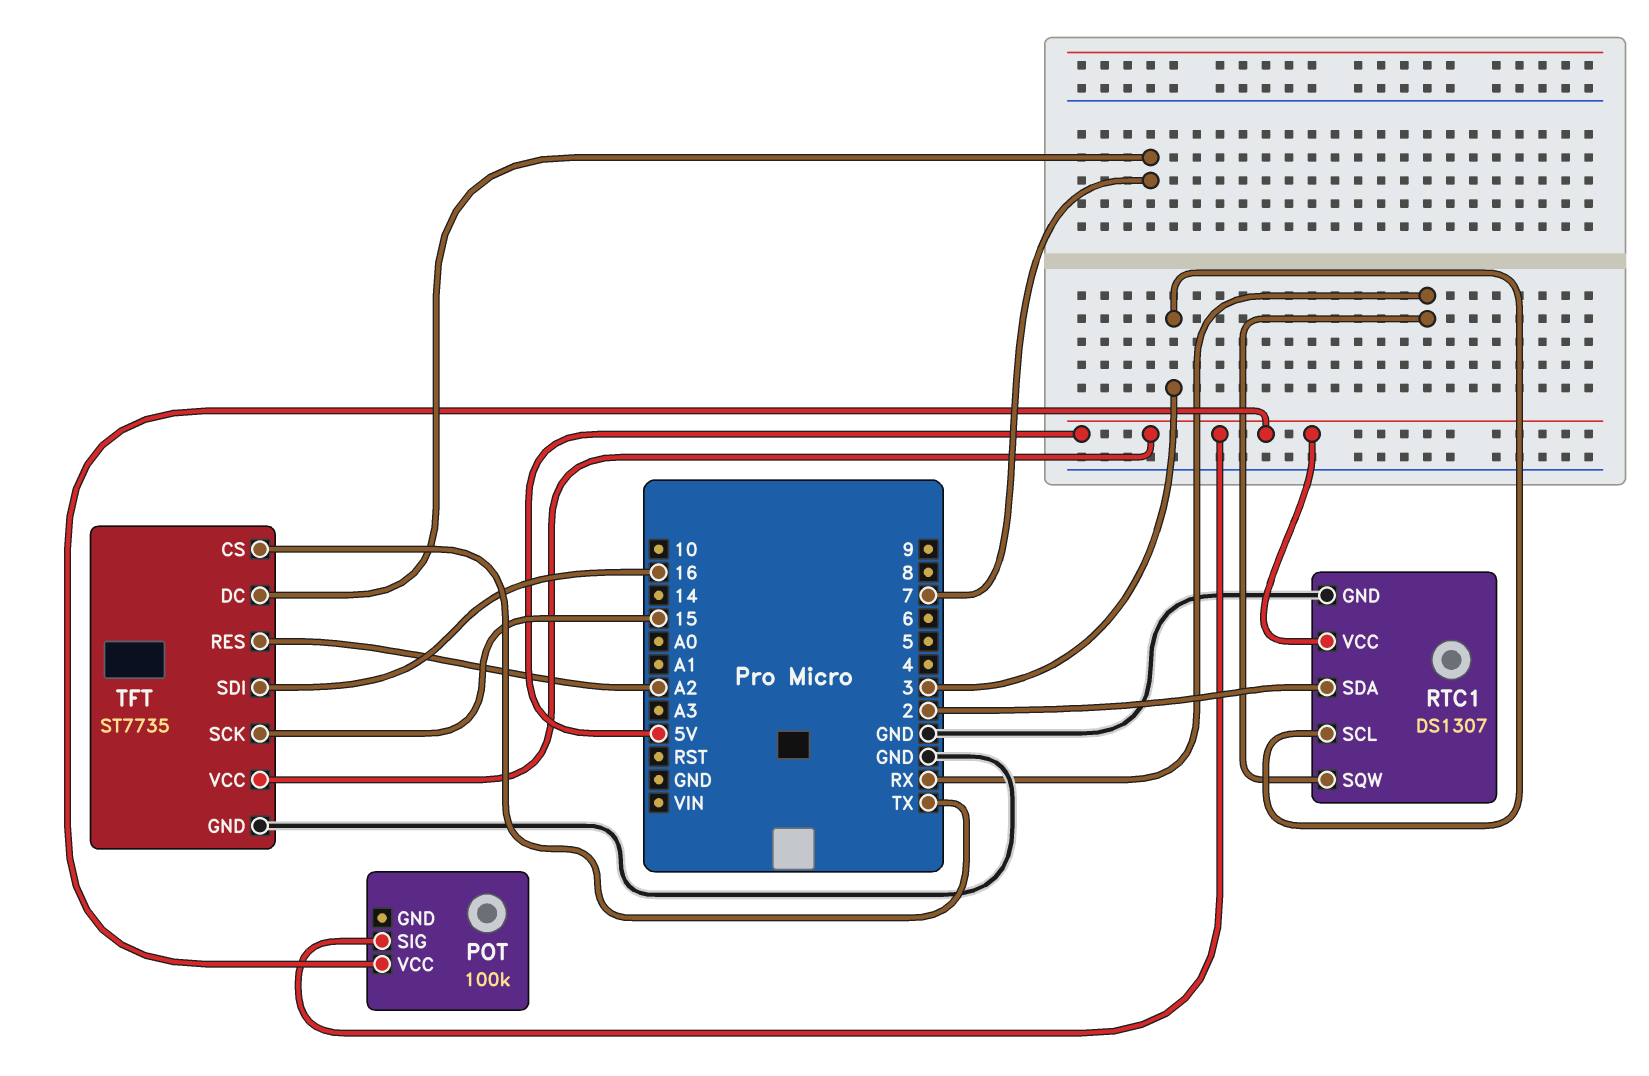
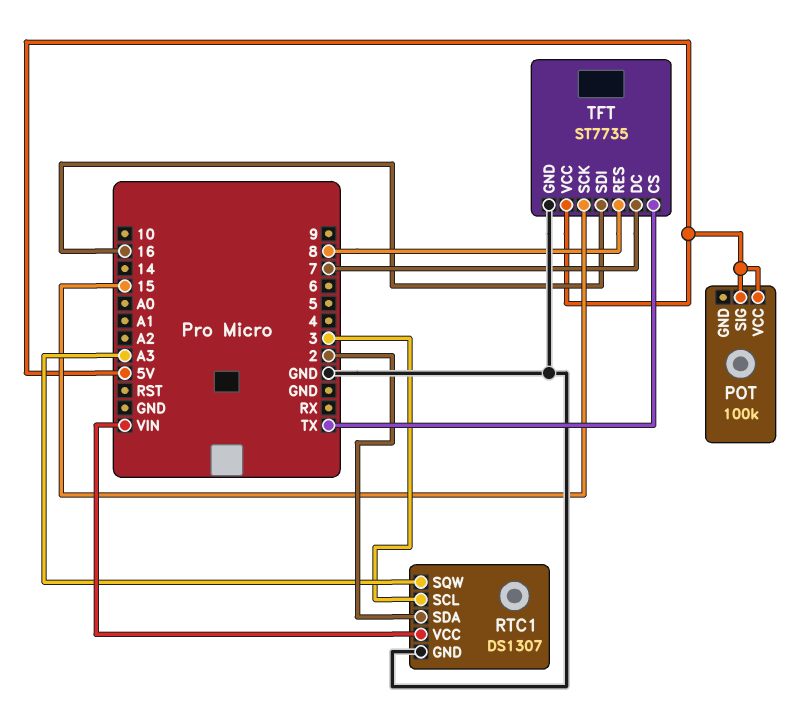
RTC1 pin SQW: RX -> A3
RTC1 pin VCC: 5V -> VIN
TFT pin RES: A2 -> 8

